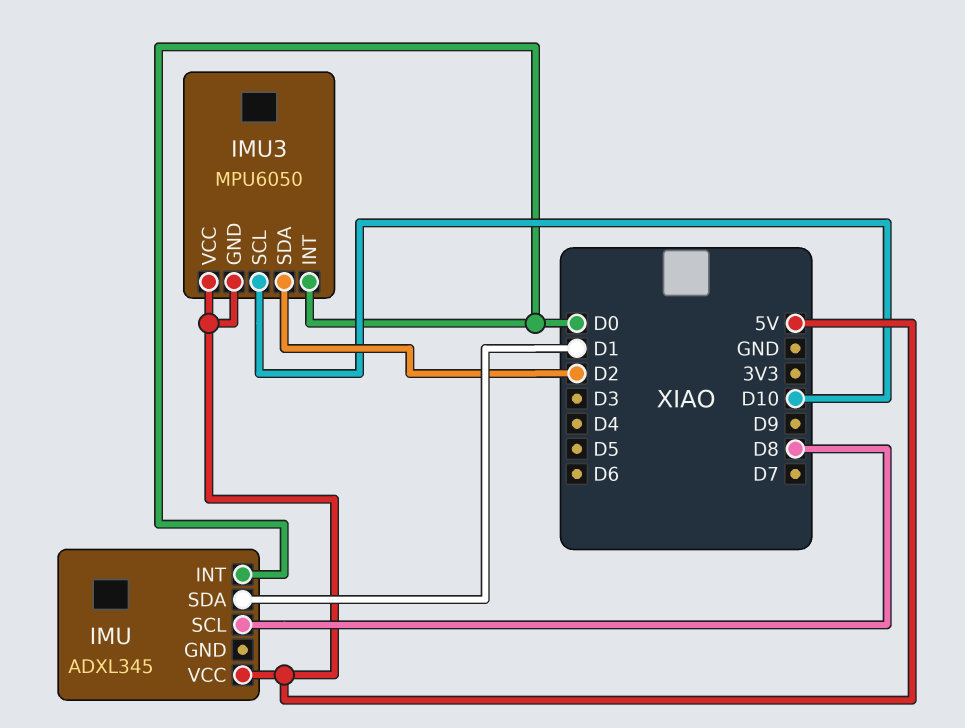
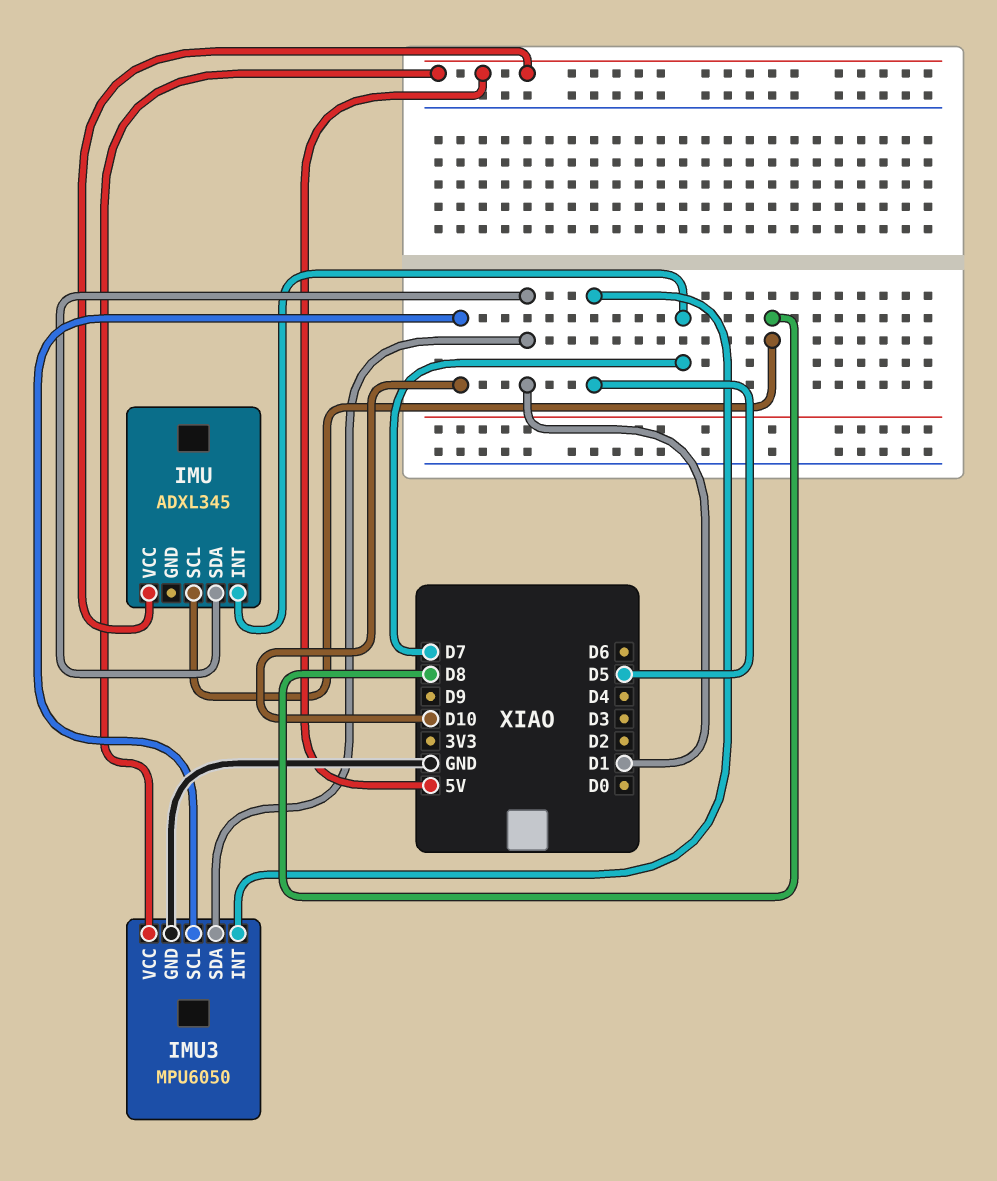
IMU pin INT: D0 -> D7
IMU3 pin GND: 5V -> GND
IMU3 pin INT: D0 -> D5
IMU3 pin SDA: D2 -> D1

